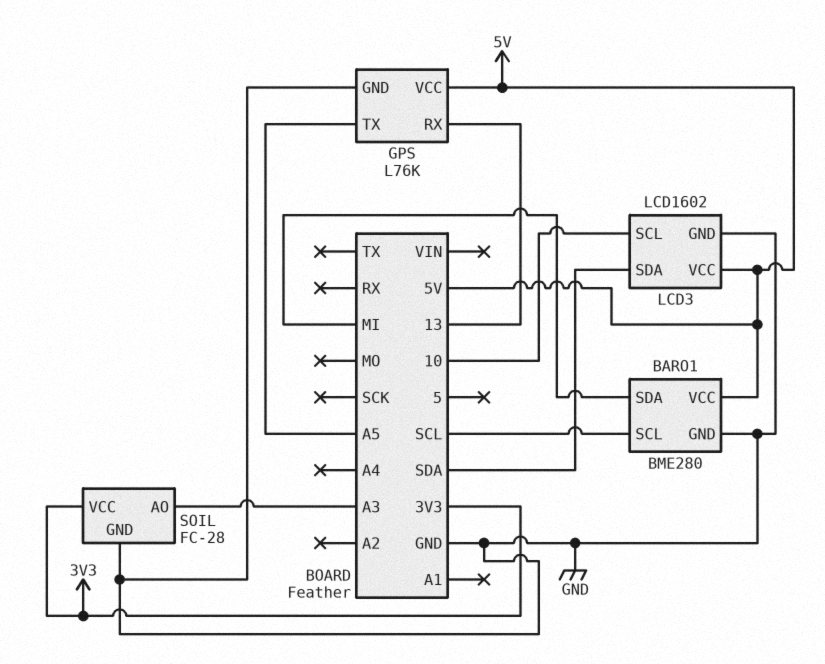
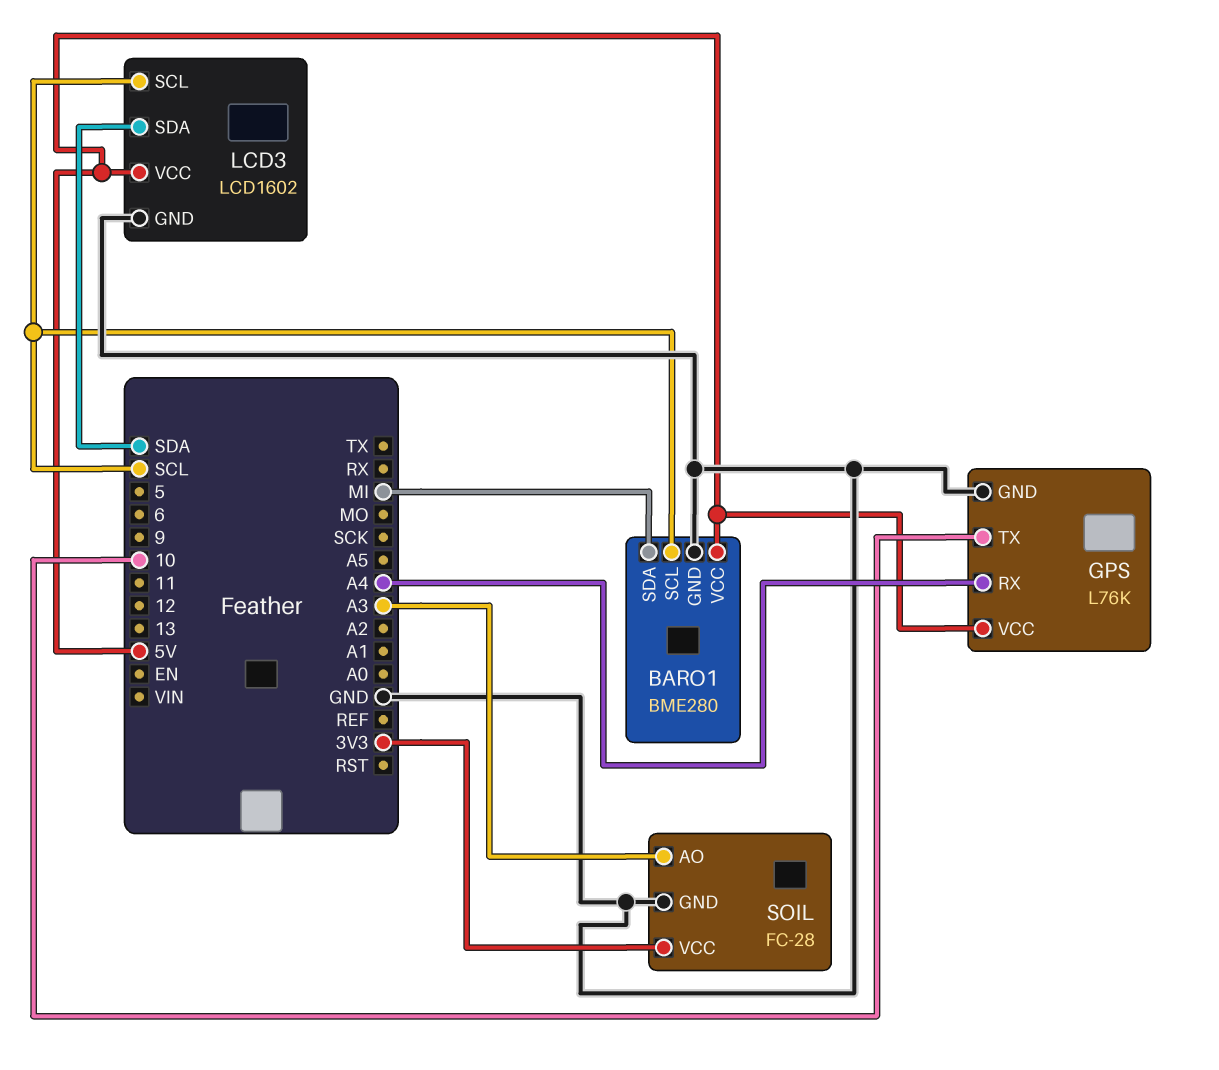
GPS pin RX: 13 -> A4
GPS pin TX: A5 -> 10
LCD3 pin SCL: 10 -> SCL

